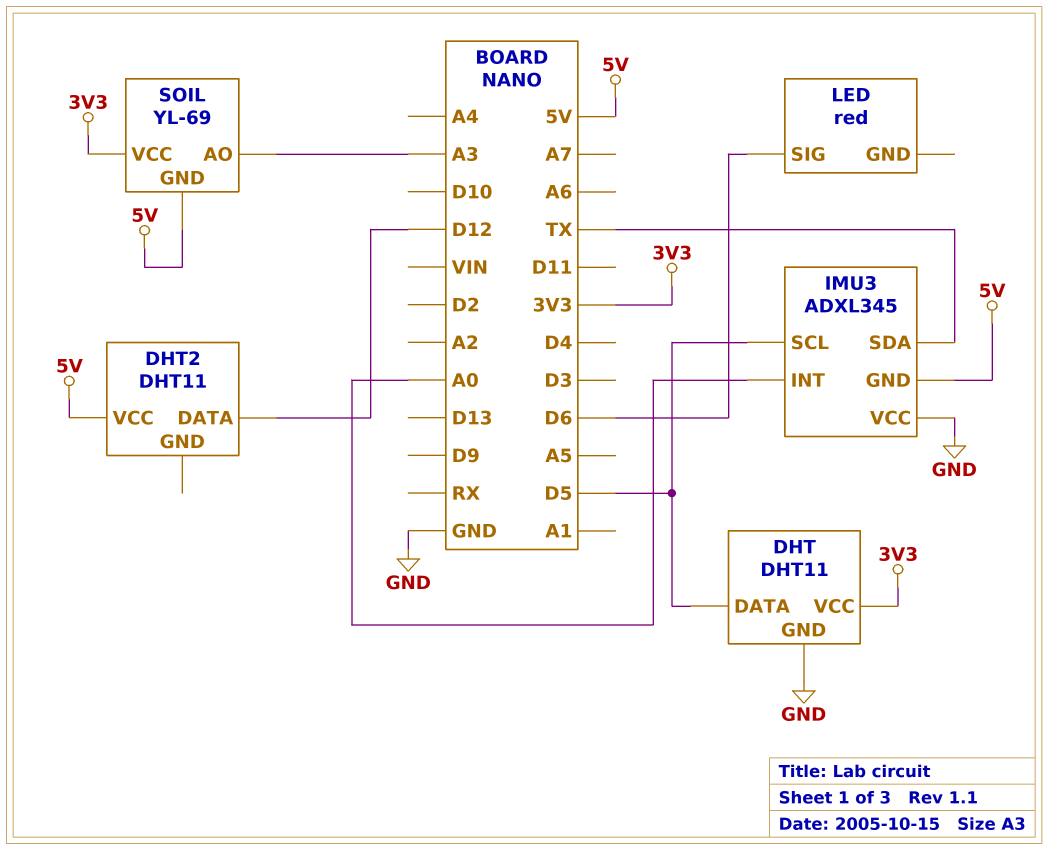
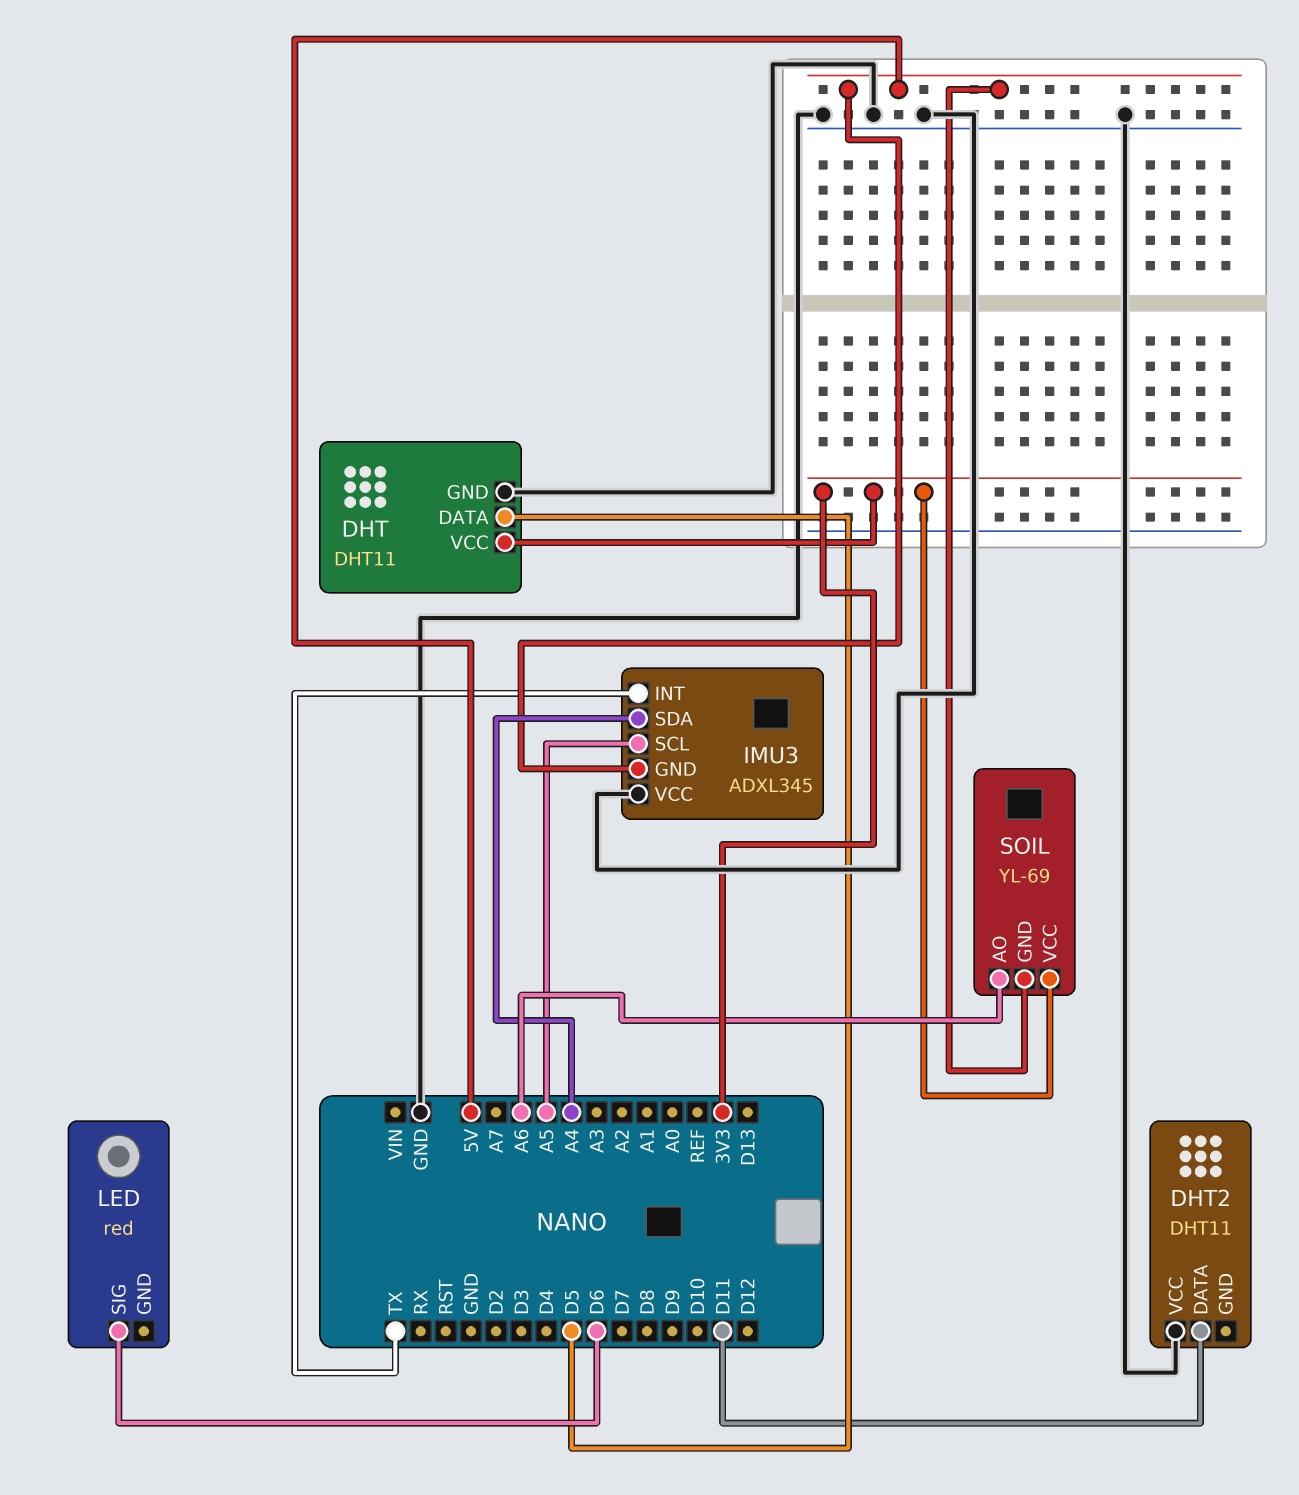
DHT2 pin DATA: D12 -> D11
DHT2 pin VCC: 5V -> GND
IMU3 pin INT: A0 -> TX
IMU3 pin SCL: D5 -> A5
IMU3 pin SDA: TX -> A4
SOIL pin AO: A3 -> A6

